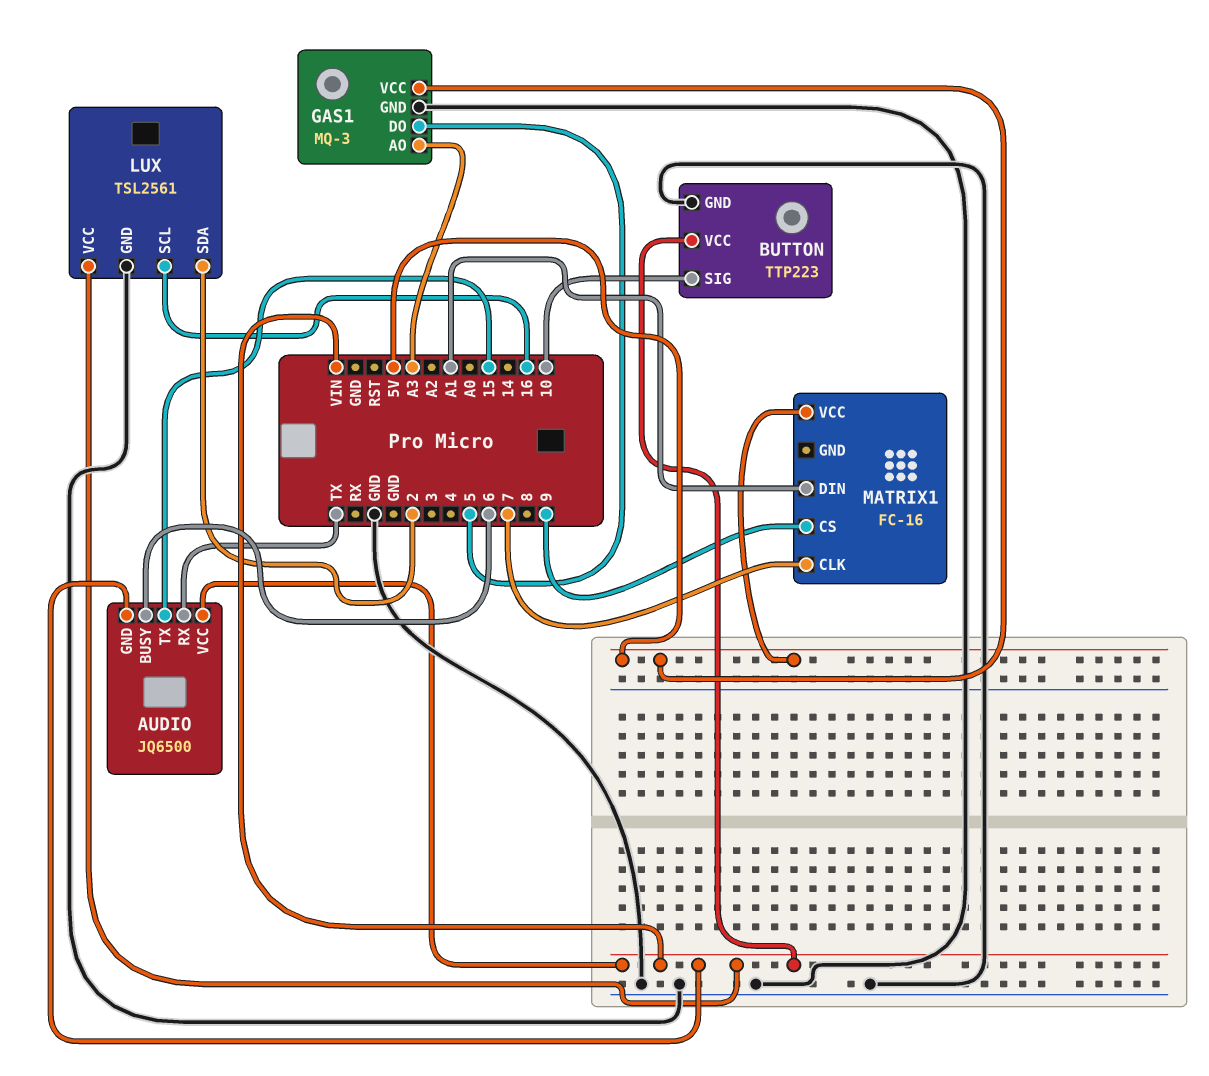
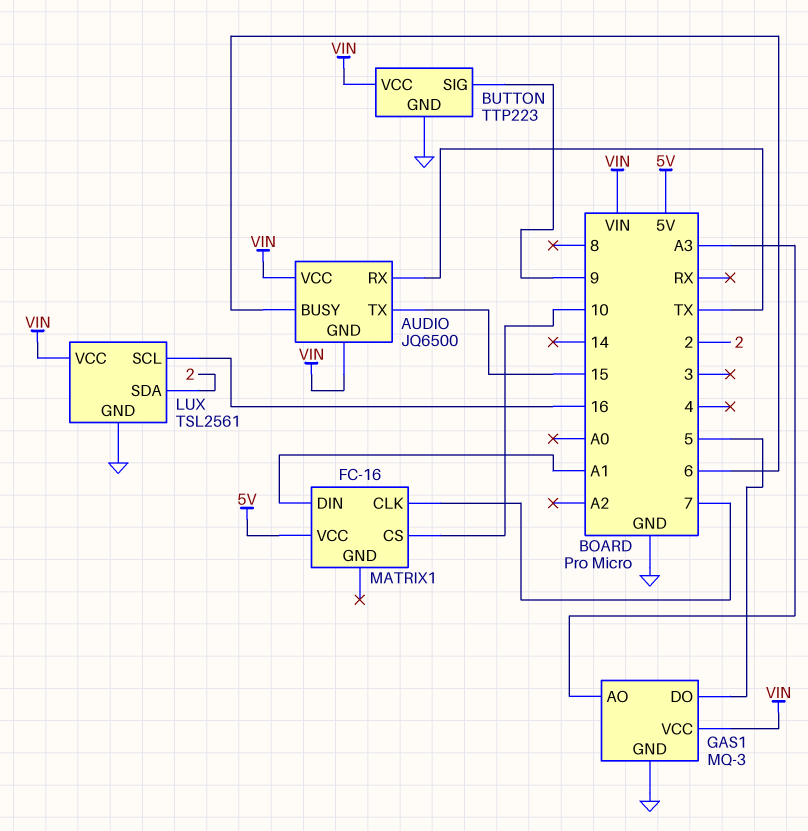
BUTTON pin SIG: 10 -> 9
GAS1 pin VCC: 5V -> VIN
MATRIX1 pin CS: 9 -> 10

